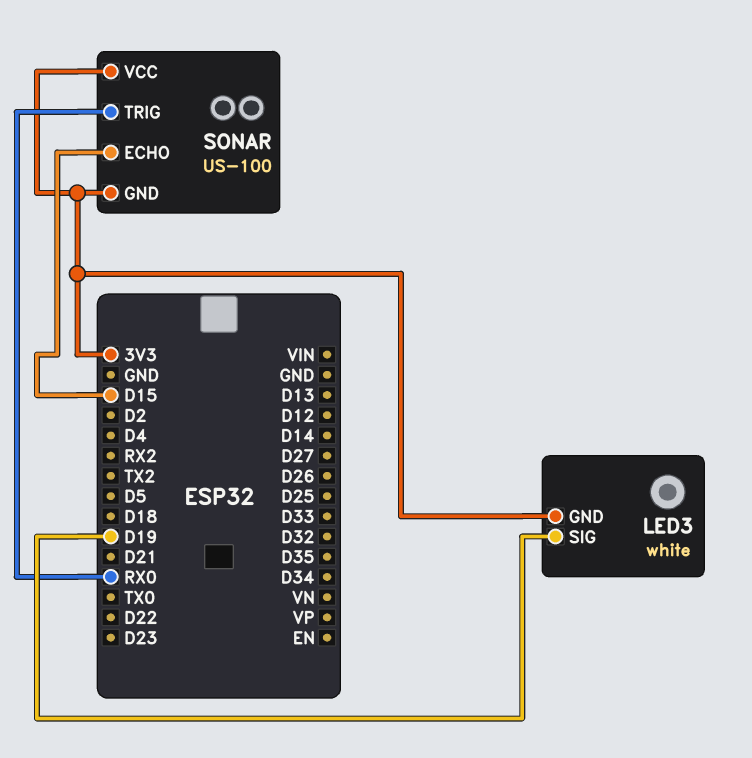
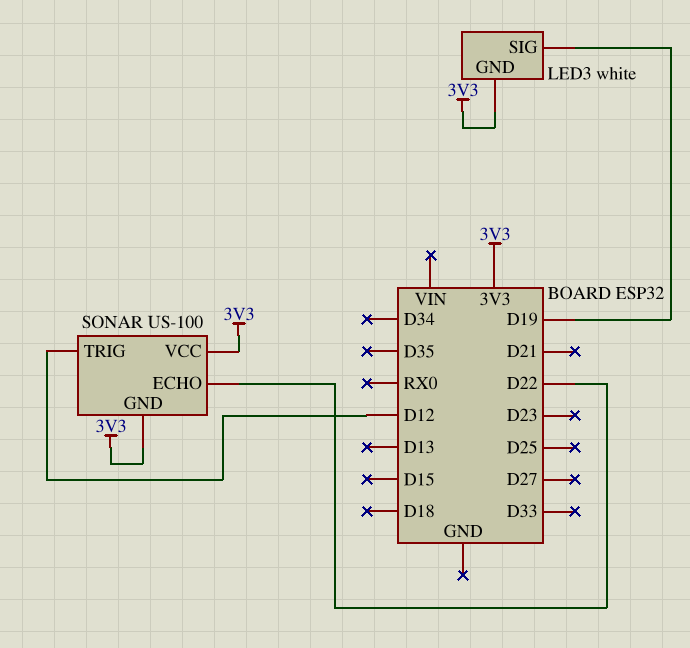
SONAR pin ECHO: D15 -> D22
SONAR pin TRIG: RX0 -> D12

